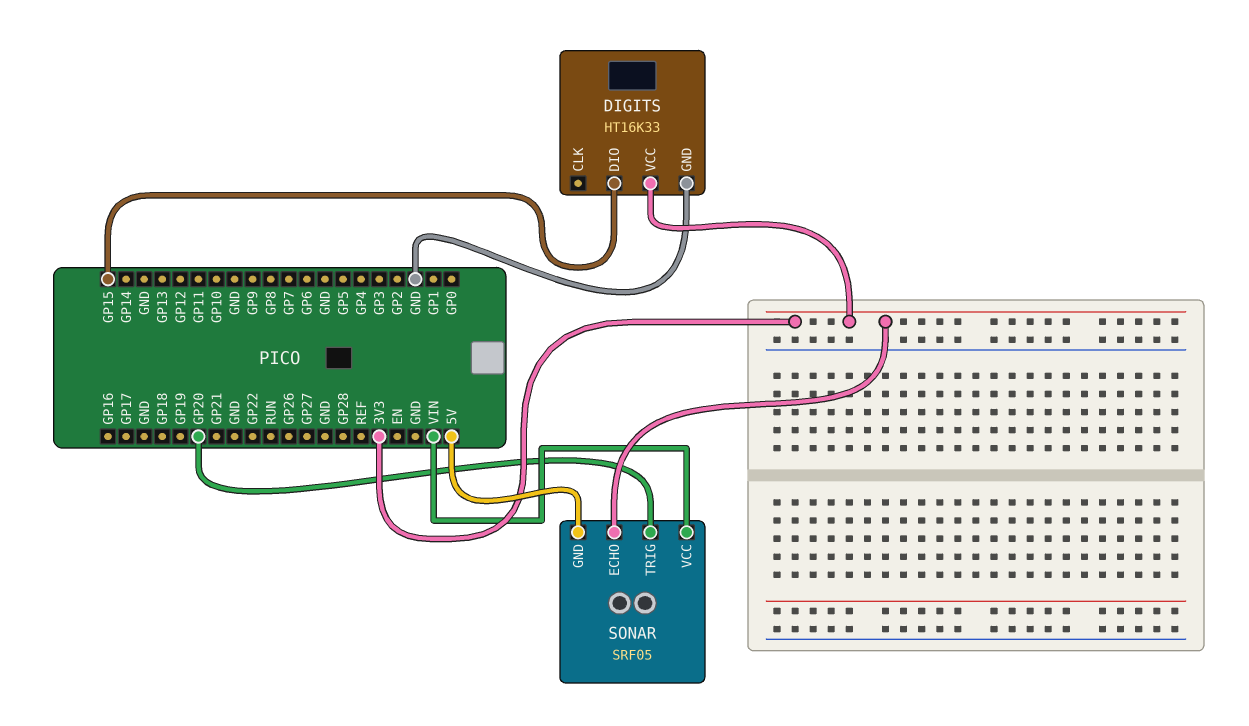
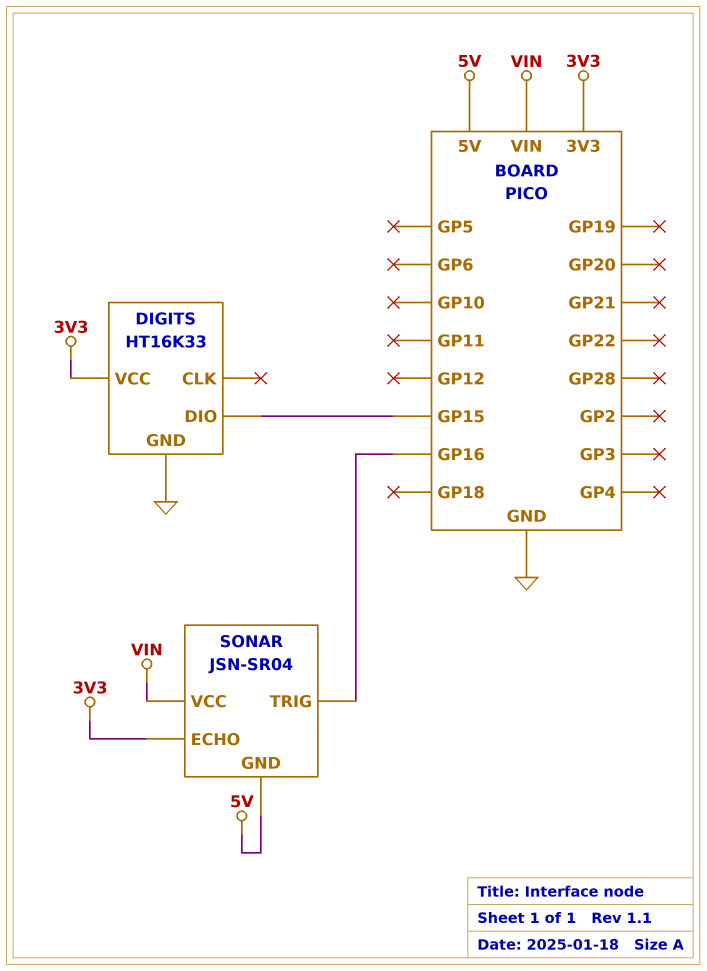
SONAR: SRF05 -> JSN-SR04
SONAR pin TRIG: GP20 -> GP16

